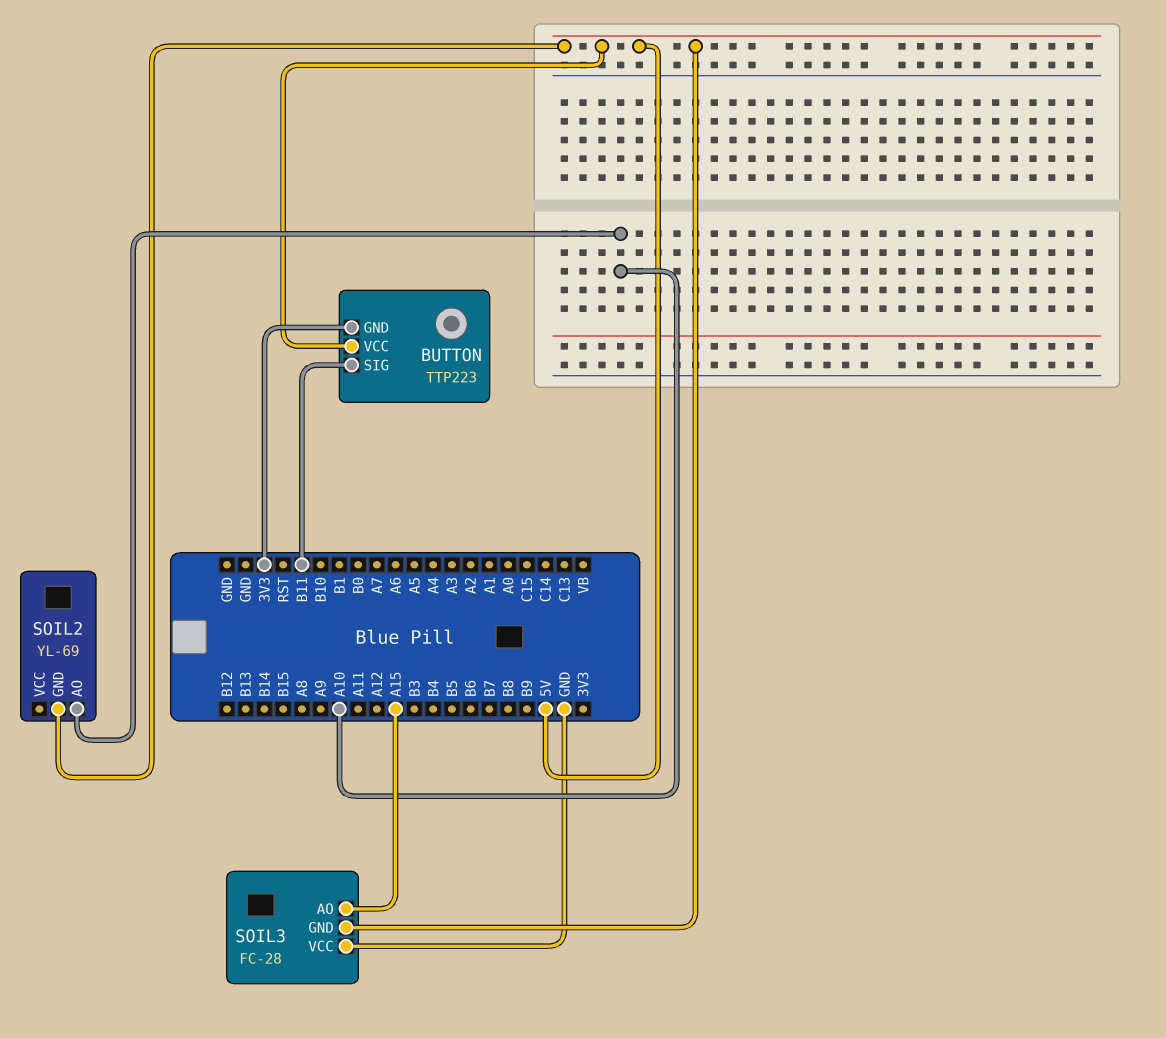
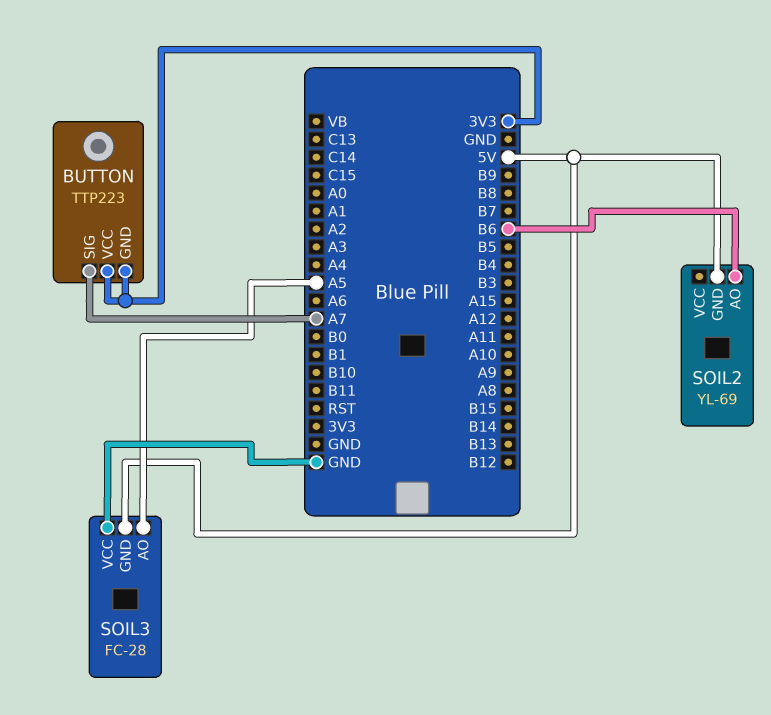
BUTTON pin SIG: B11 -> A7
BUTTON pin VCC: 5V -> 3V3
SOIL2 pin AO: A10 -> B6
SOIL3 pin AO: A15 -> A5

